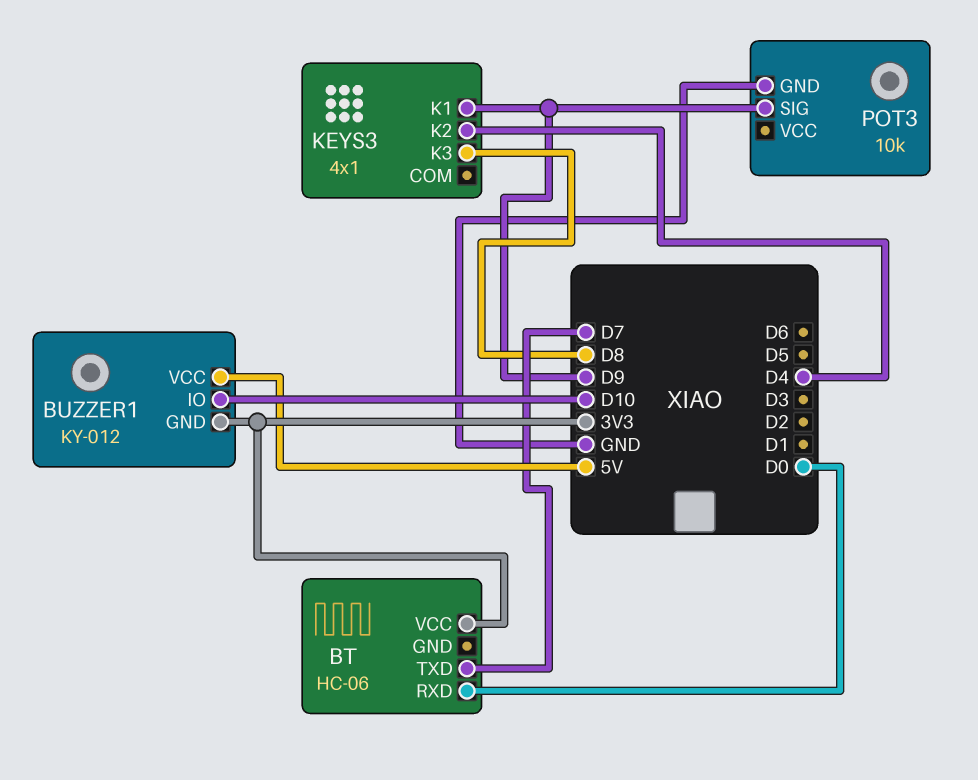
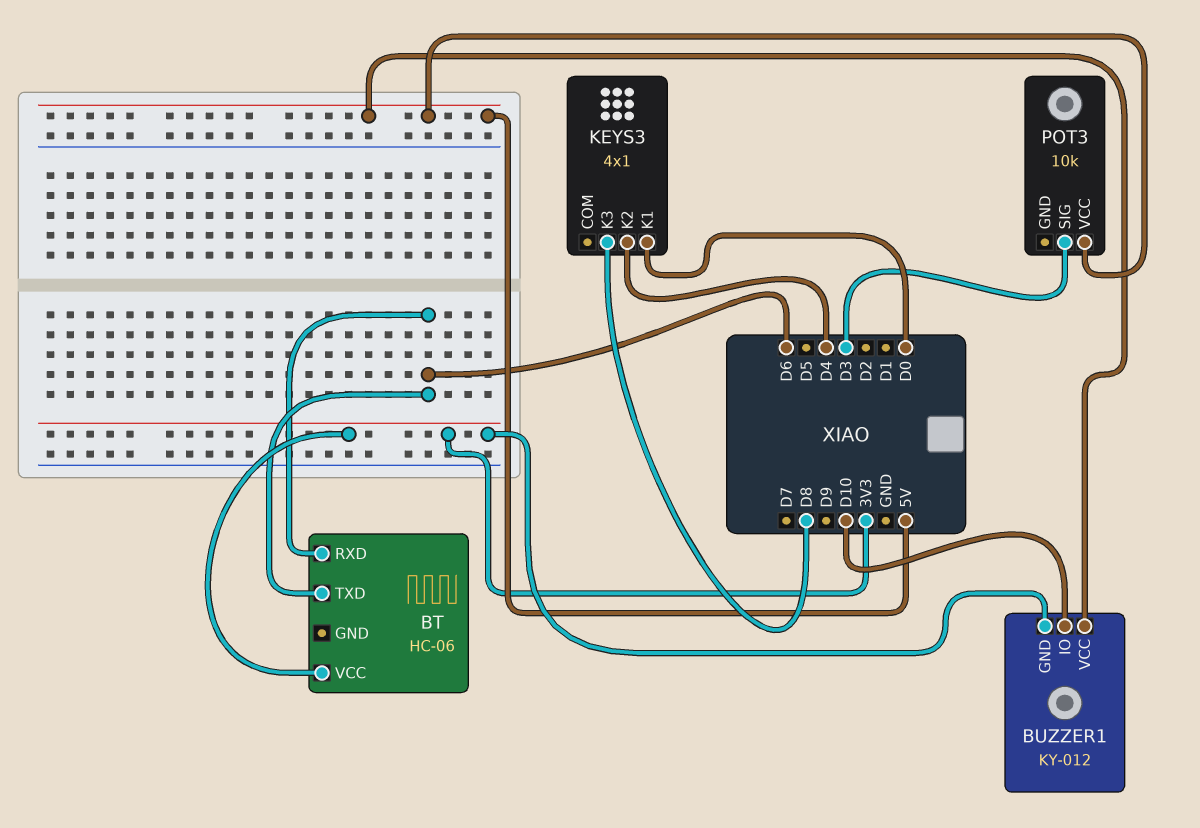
BT pin RXD: D0 -> D6
BT pin TXD: D7 -> D6
KEYS3 pin K1: D9 -> D0
POT3 pin GND: GND -> none
POT3 pin SIG: D9 -> D3
POT3 pin VCC: none -> 5V

